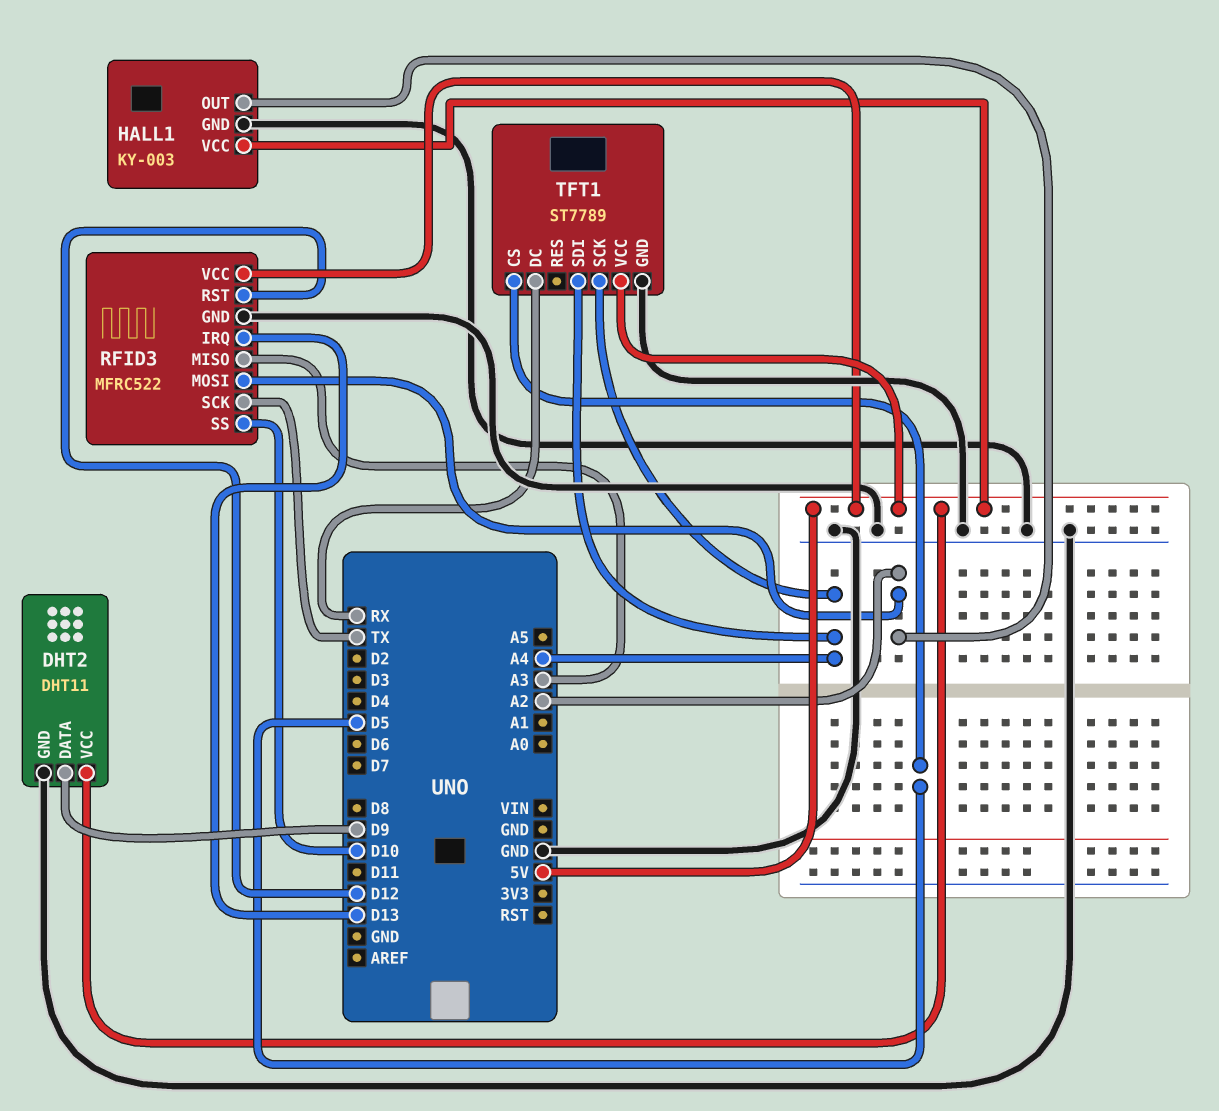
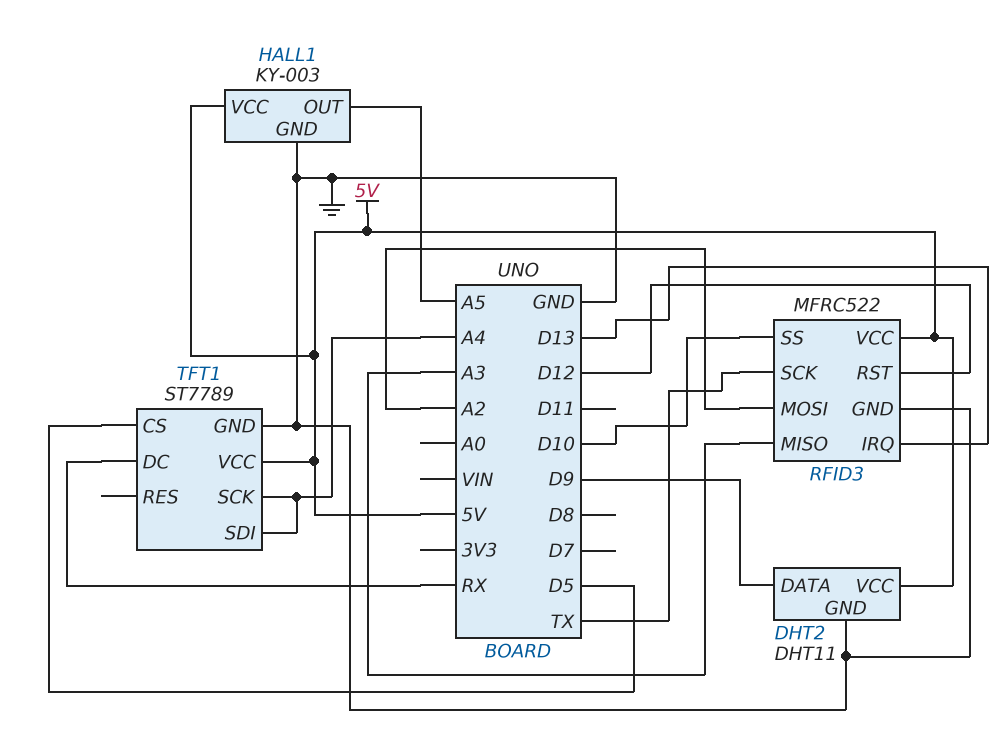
HALL1 pin OUT: A2 -> A5

